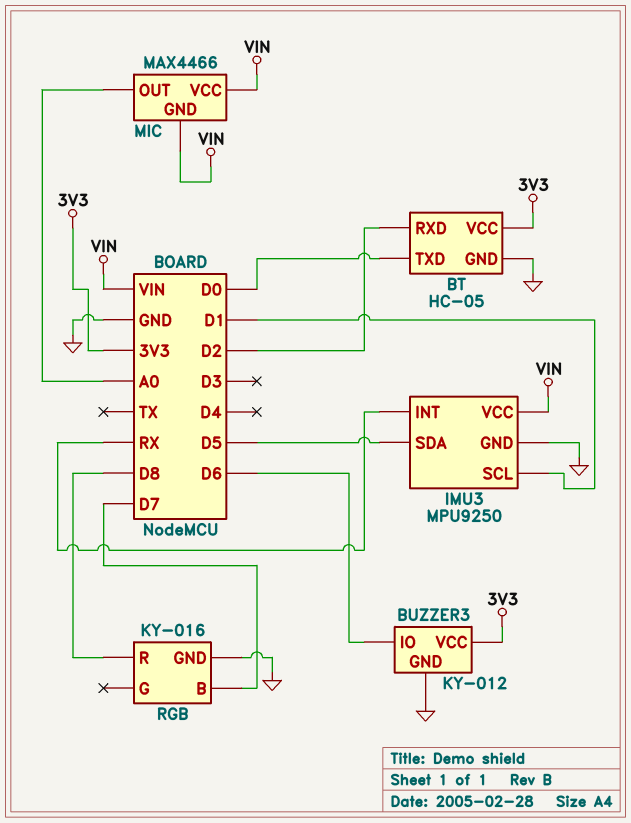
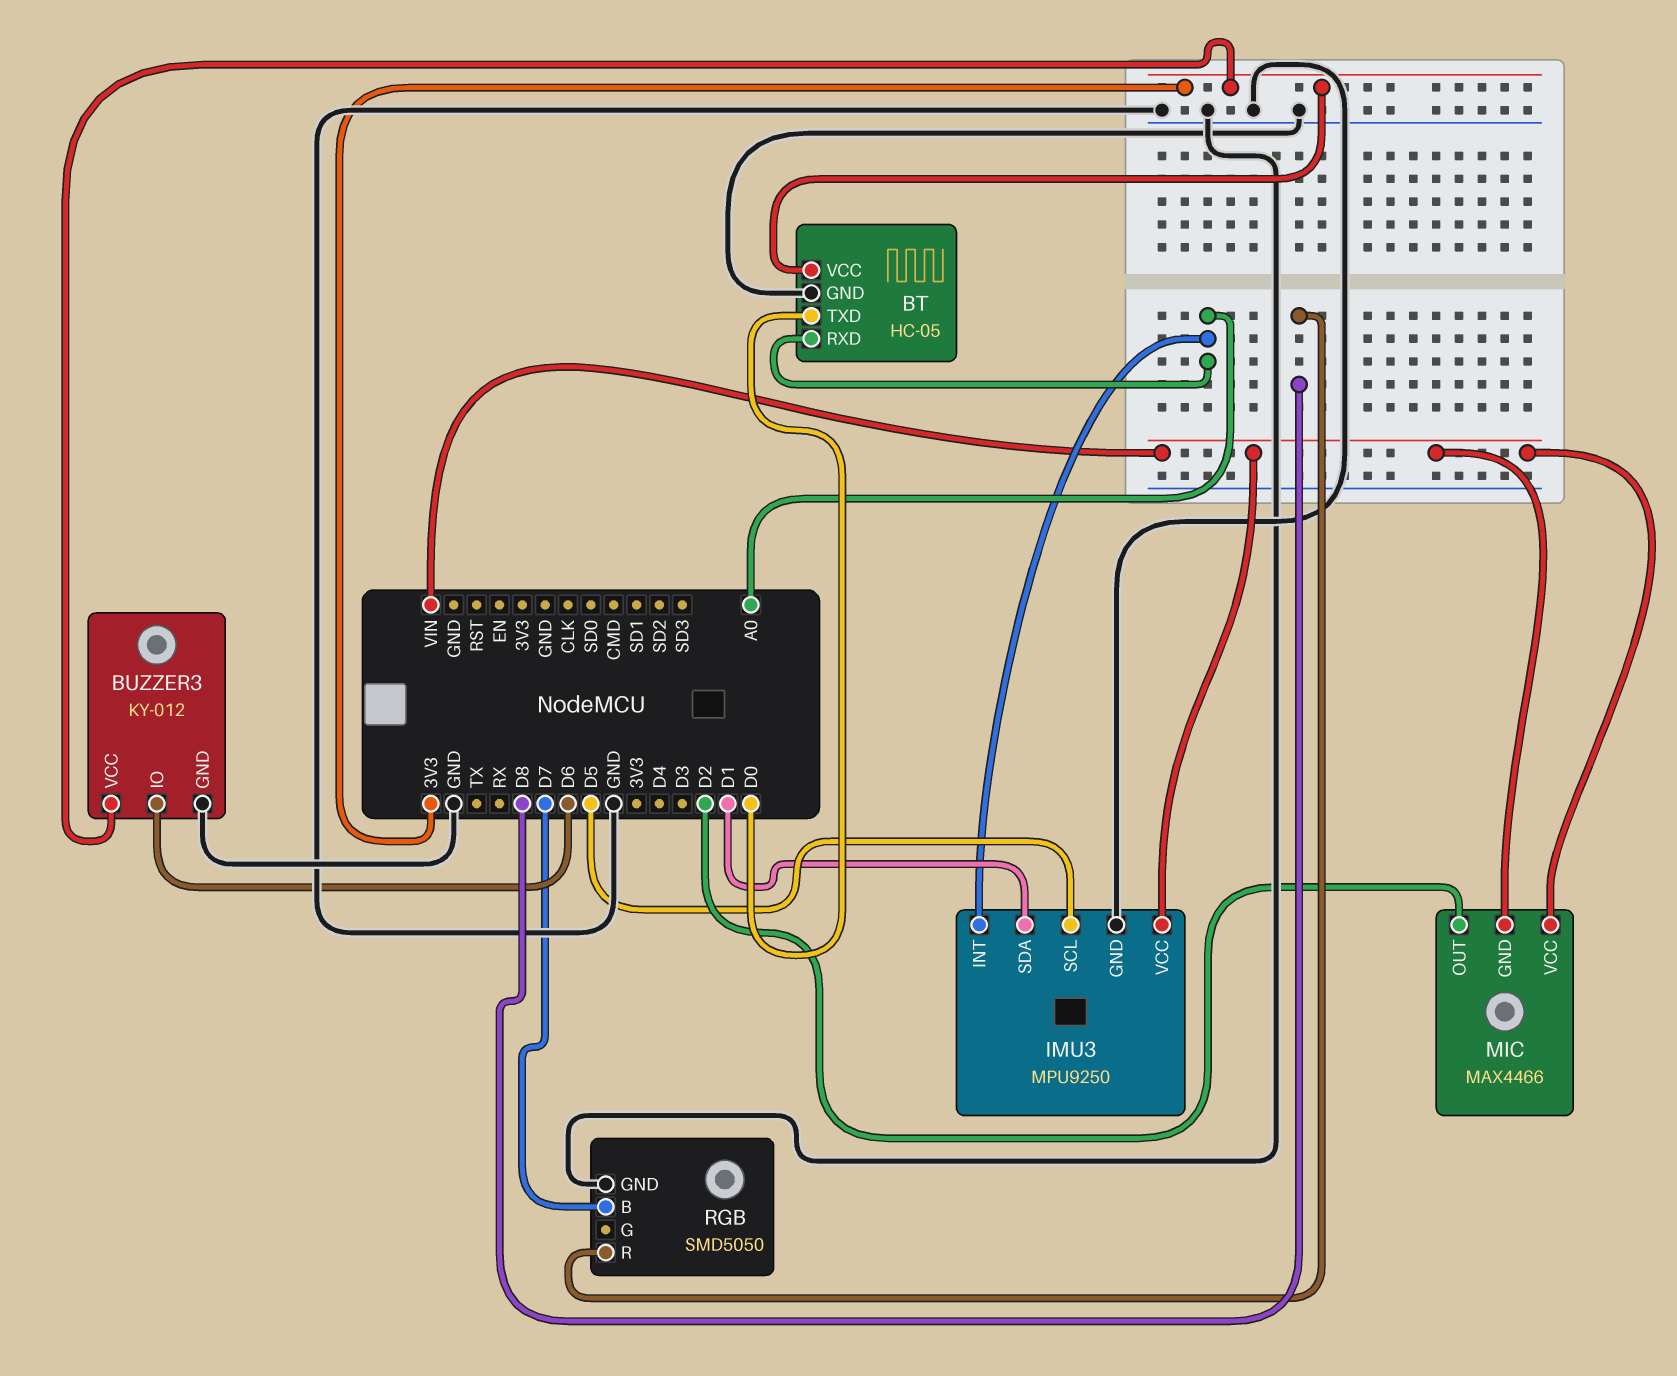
BT pin RXD: D2 -> A0
IMU3 pin INT: RX -> A0
IMU3 pin SCL: D1 -> D5
IMU3 pin SDA: D5 -> D1
MIC pin OUT: A0 -> D2
RGB: KY-016 -> SMD5050

